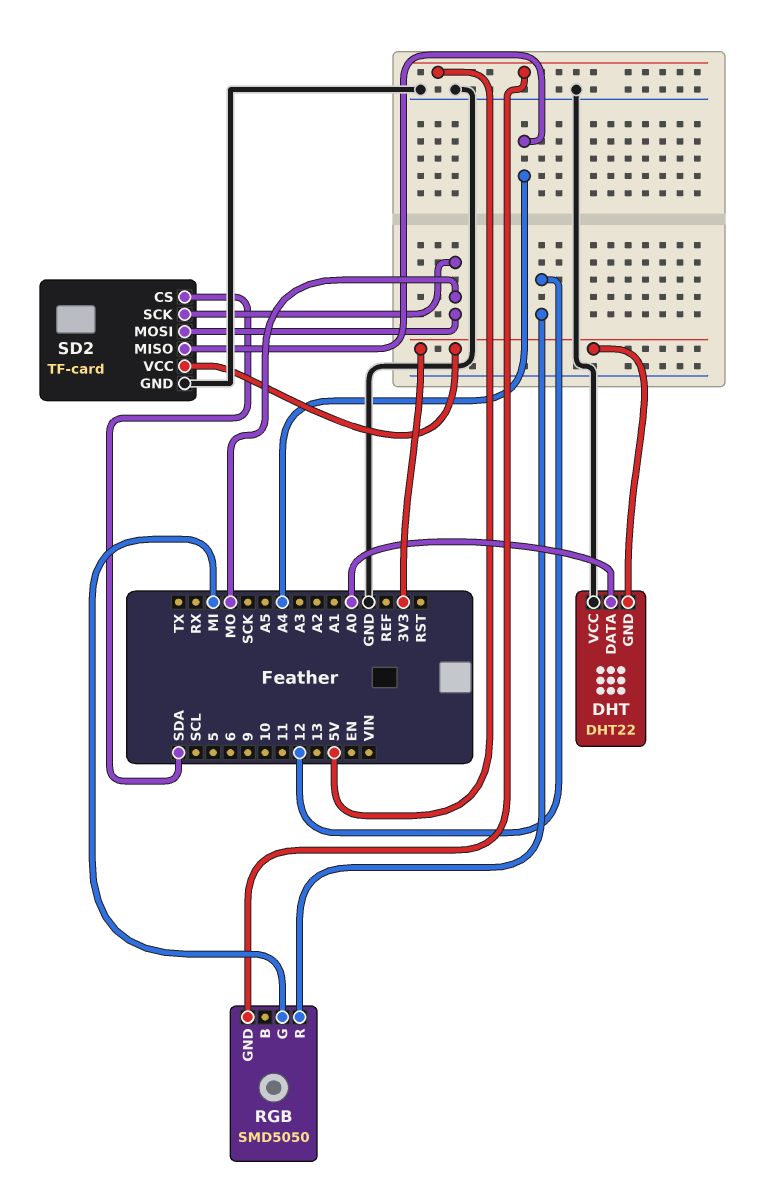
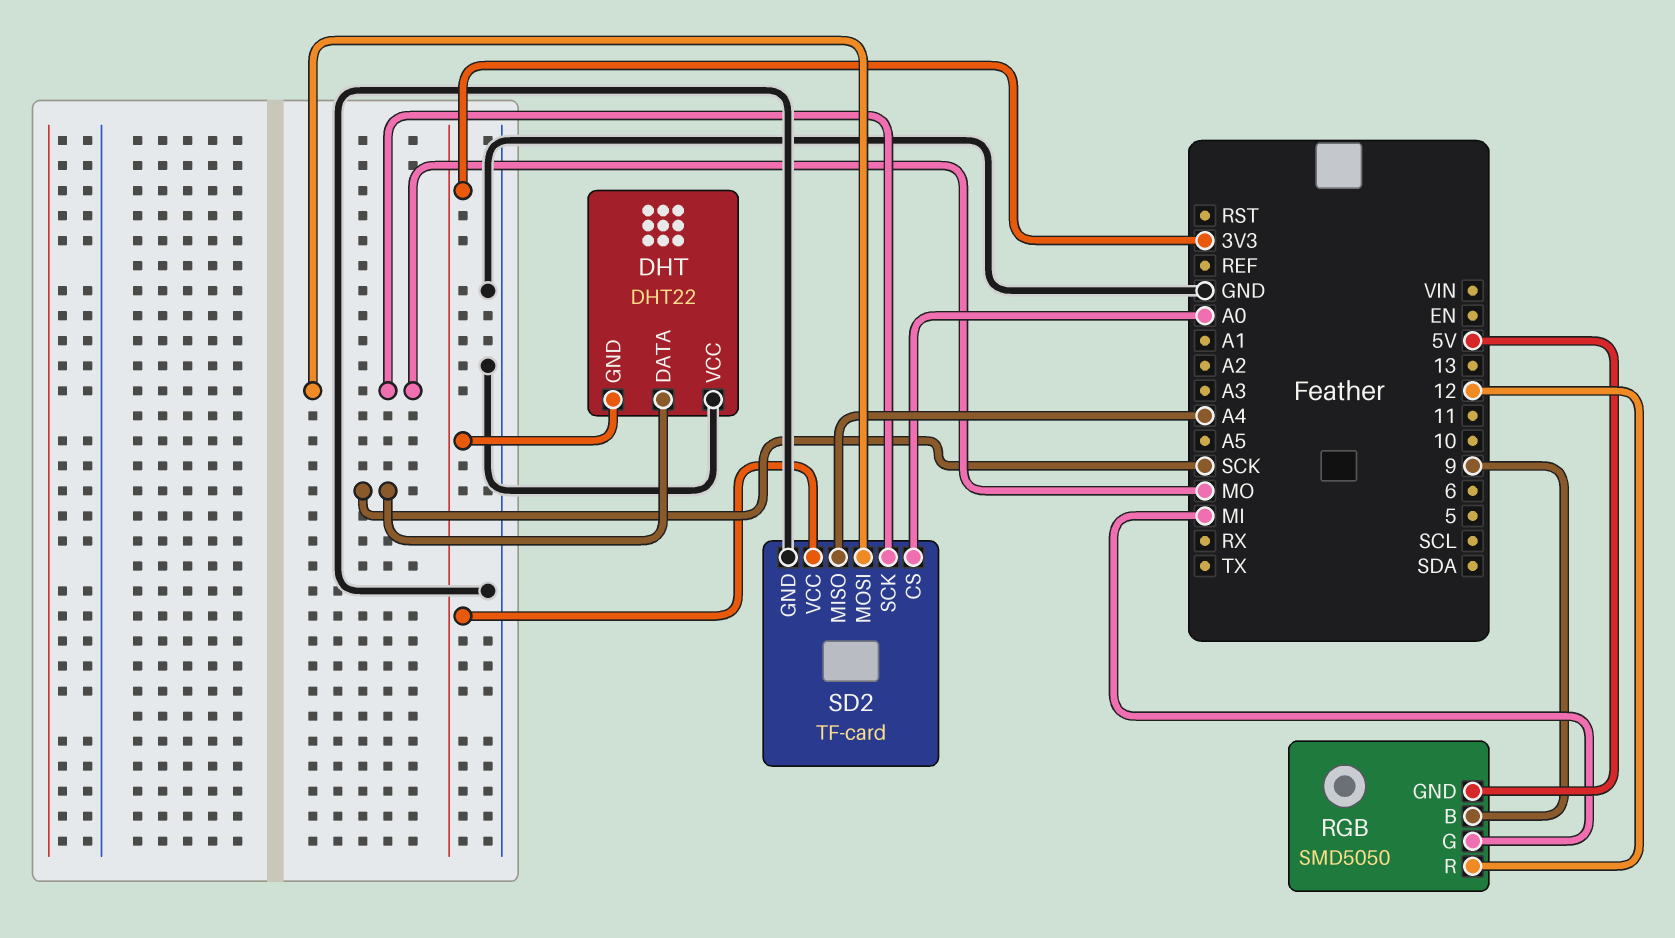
DHT pin DATA: A0 -> SCK
RGB pin B: none -> 9
SD2 pin CS: SDA -> A0

